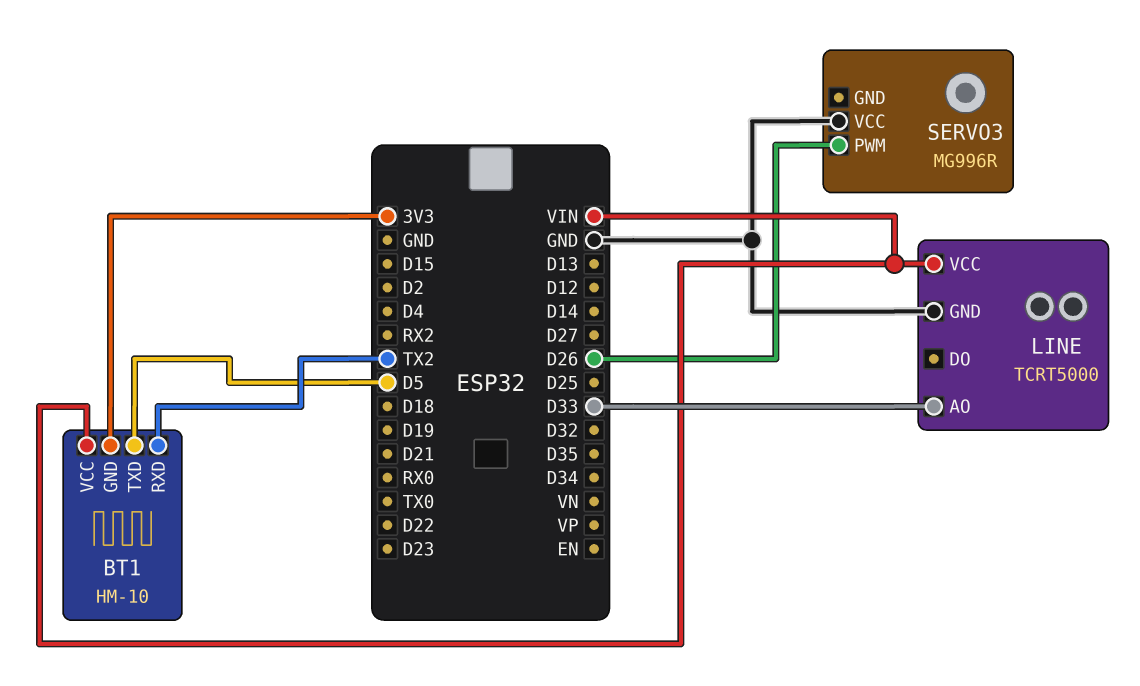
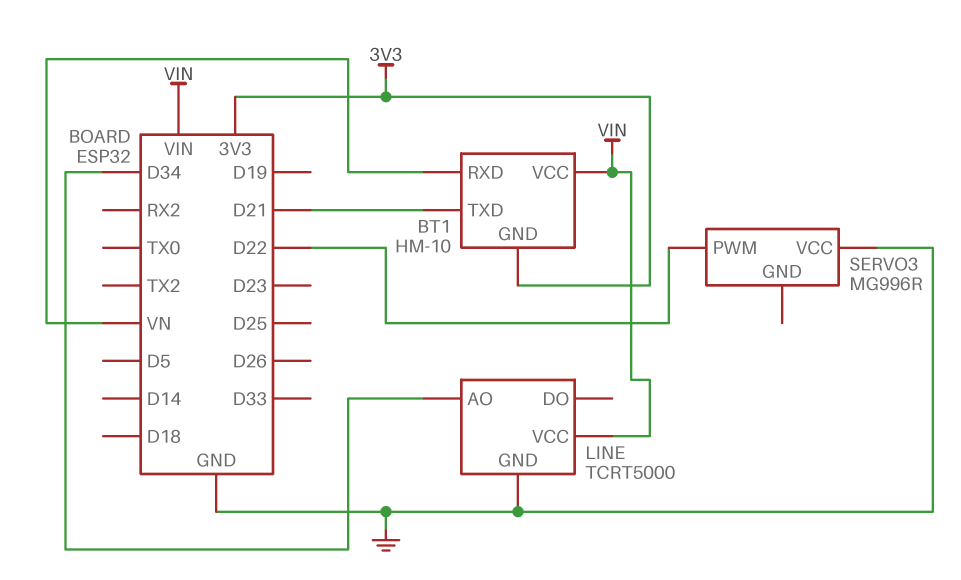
BT1 pin RXD: TX2 -> VN
BT1 pin TXD: D5 -> D21
LINE pin AO: D33 -> D34
SERVO3 pin PWM: D26 -> D22

